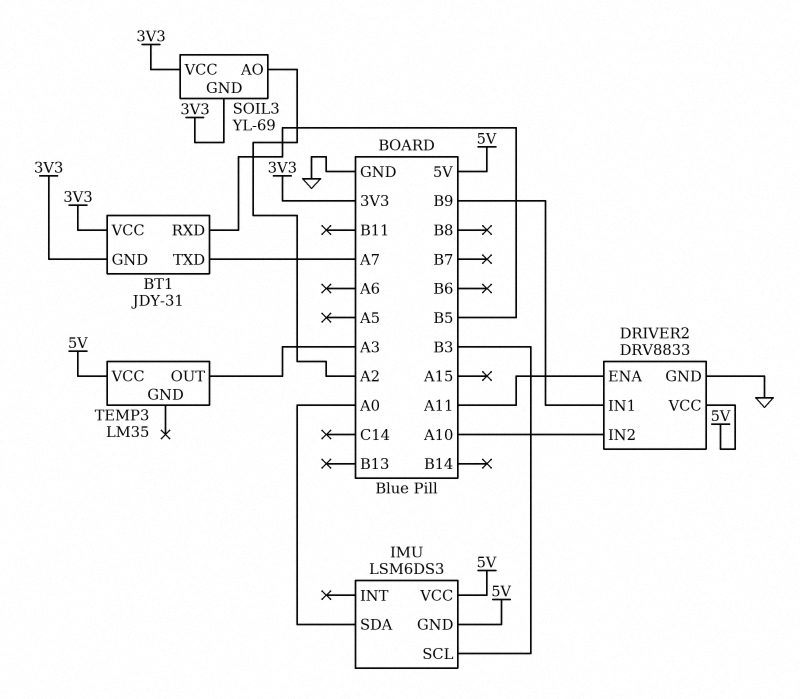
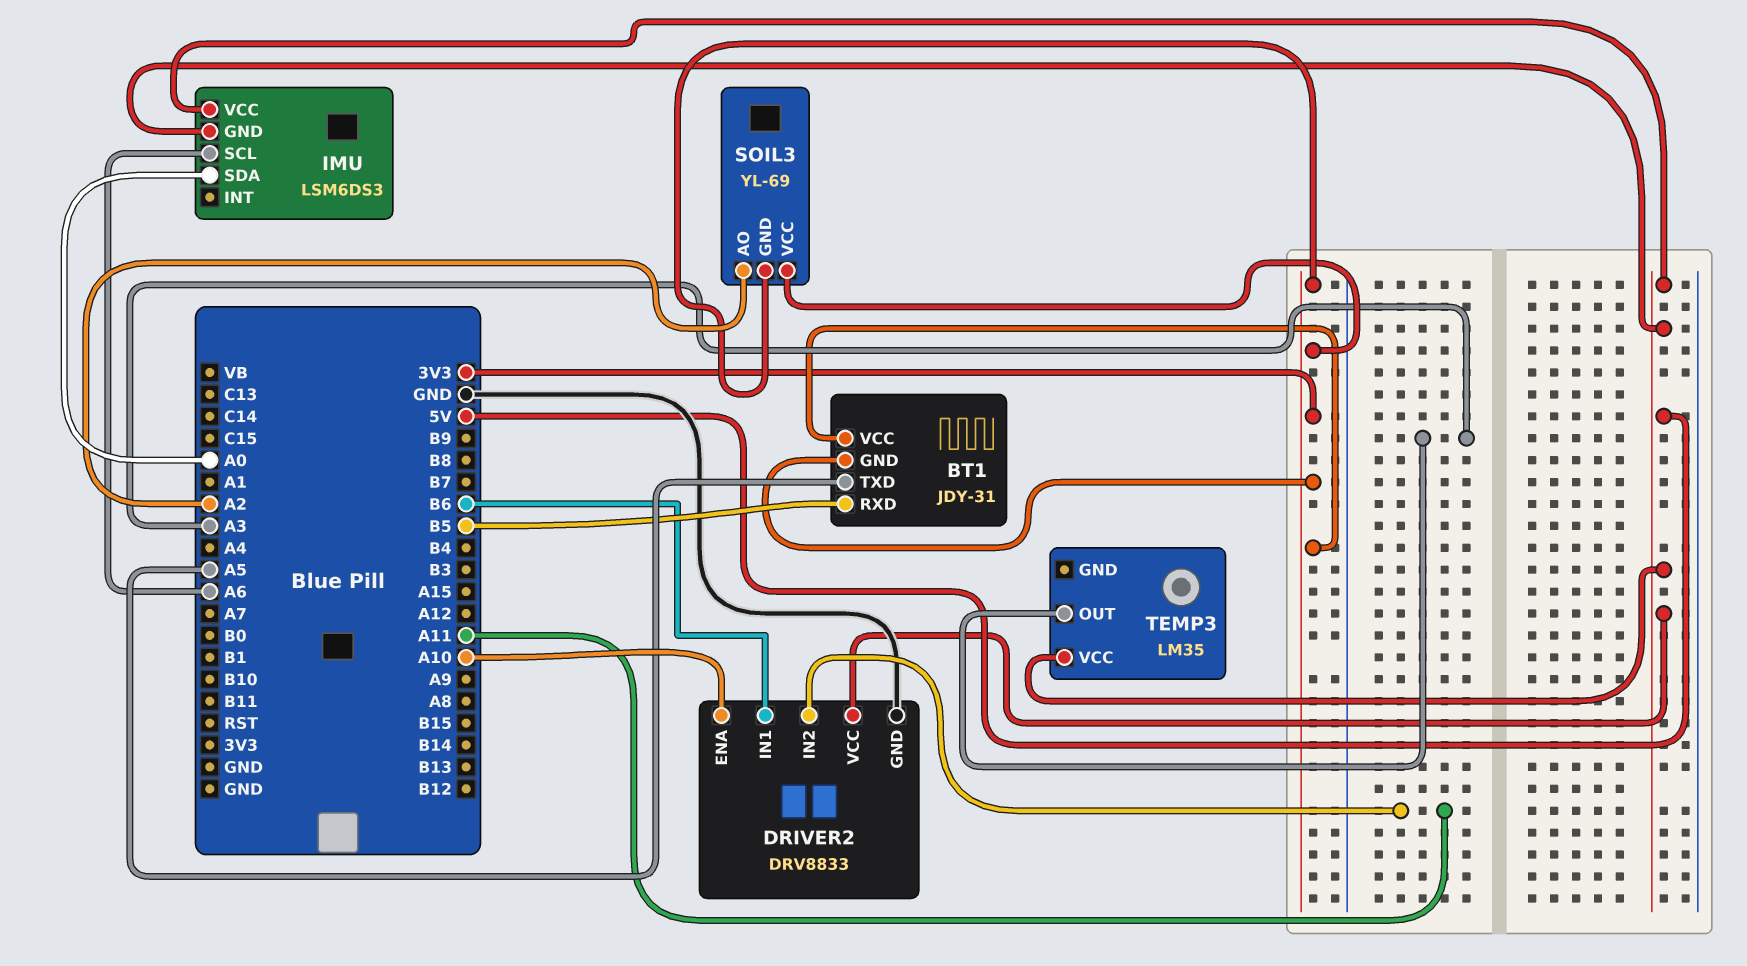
BT1 pin TXD: A7 -> A5
DRIVER2 pin ENA: A11 -> A10
DRIVER2 pin IN1: B9 -> B6
DRIVER2 pin IN2: A10 -> A11
IMU pin SCL: B3 -> A6

